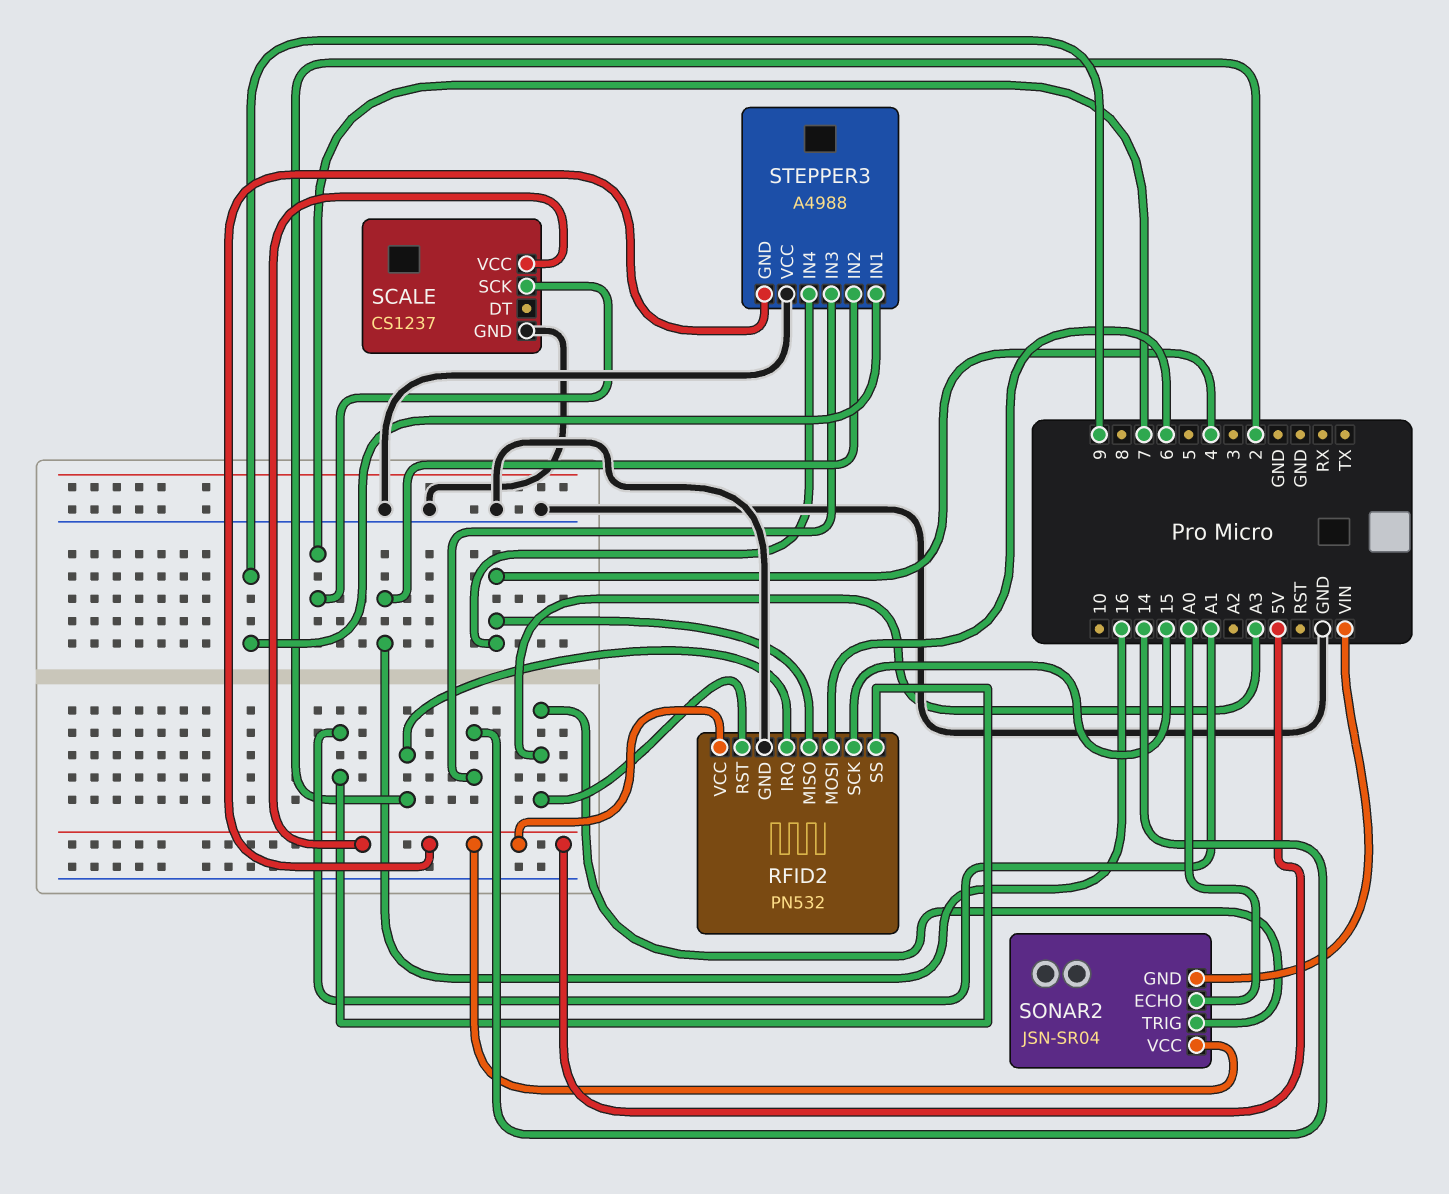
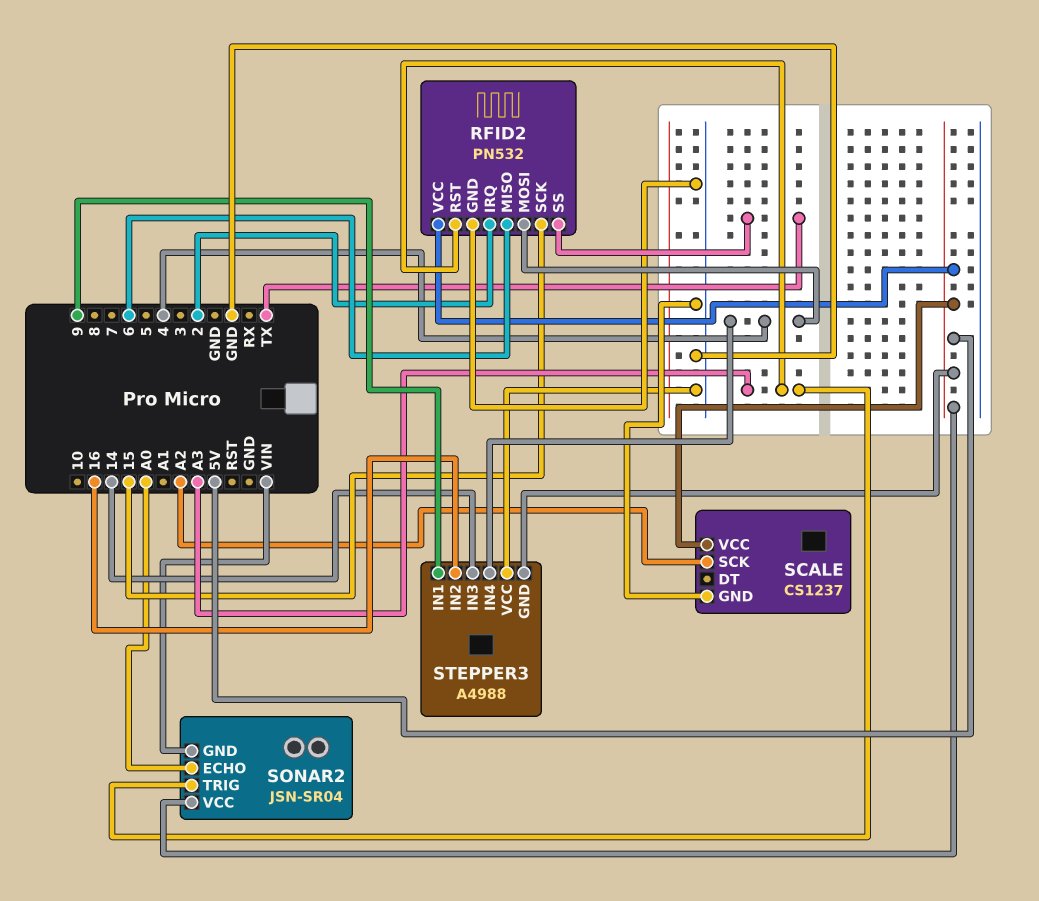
RFID2 pin MISO: 4 -> 6
RFID2 pin MOSI: 6 -> 4
RFID2 pin SS: A1 -> TX
SCALE pin SCK: 7 -> A2

